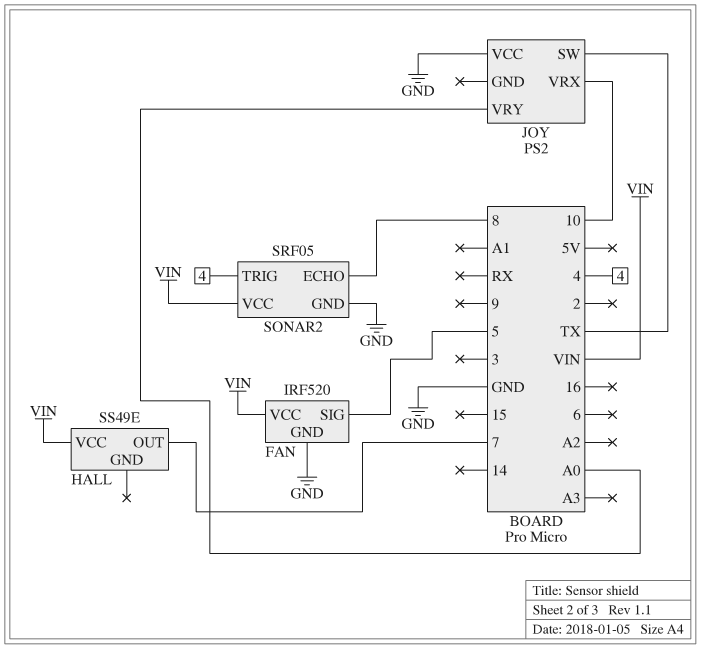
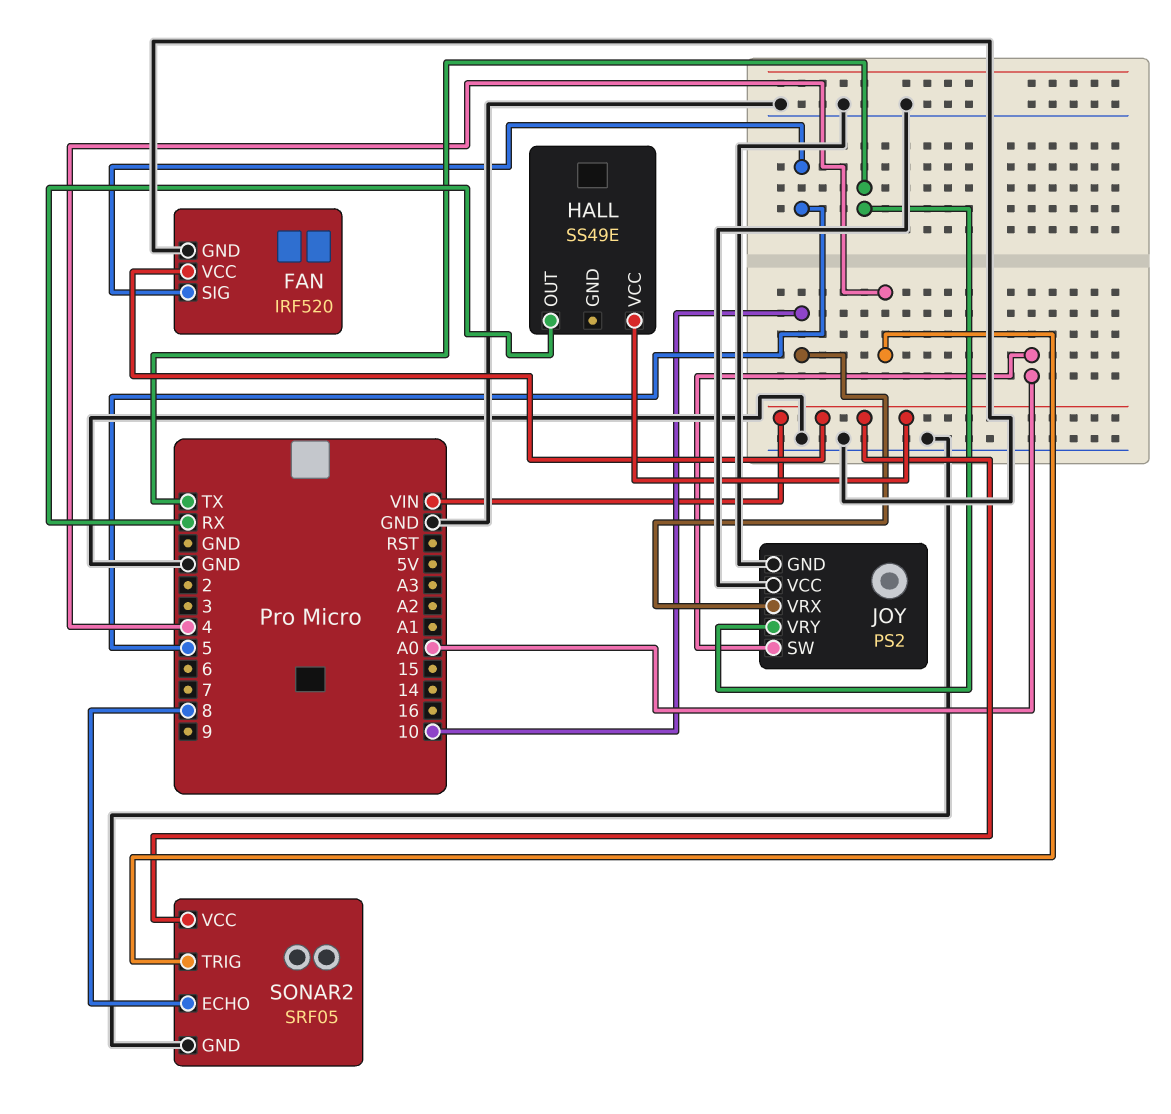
HALL pin OUT: 7 -> RX
JOY pin GND: none -> GND
JOY pin SW: TX -> A0
JOY pin VRY: A0 -> TX

